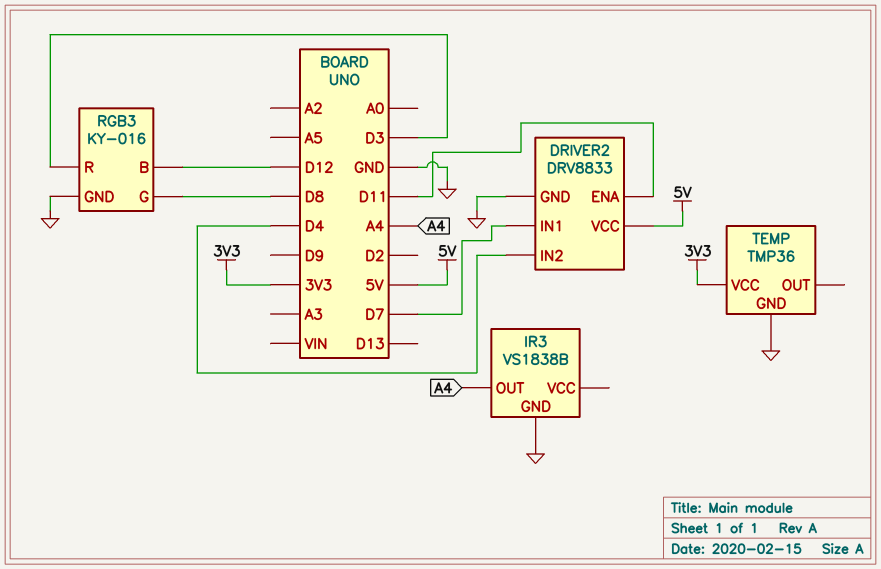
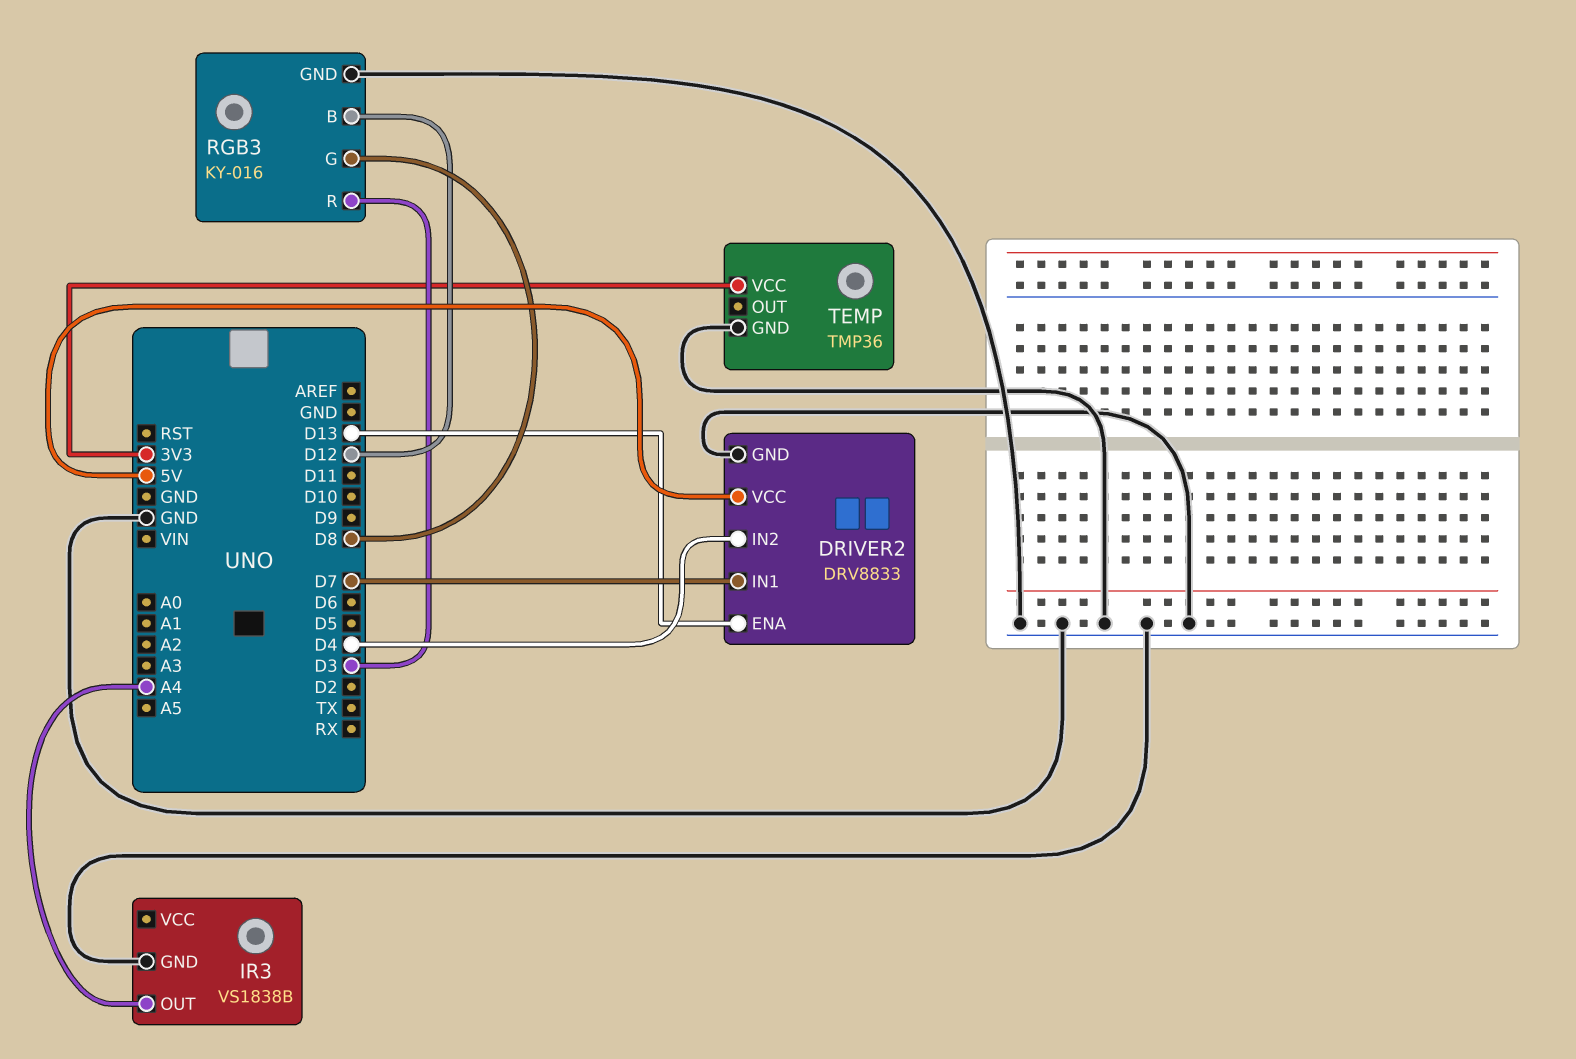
DRIVER2 pin ENA: D11 -> D13

